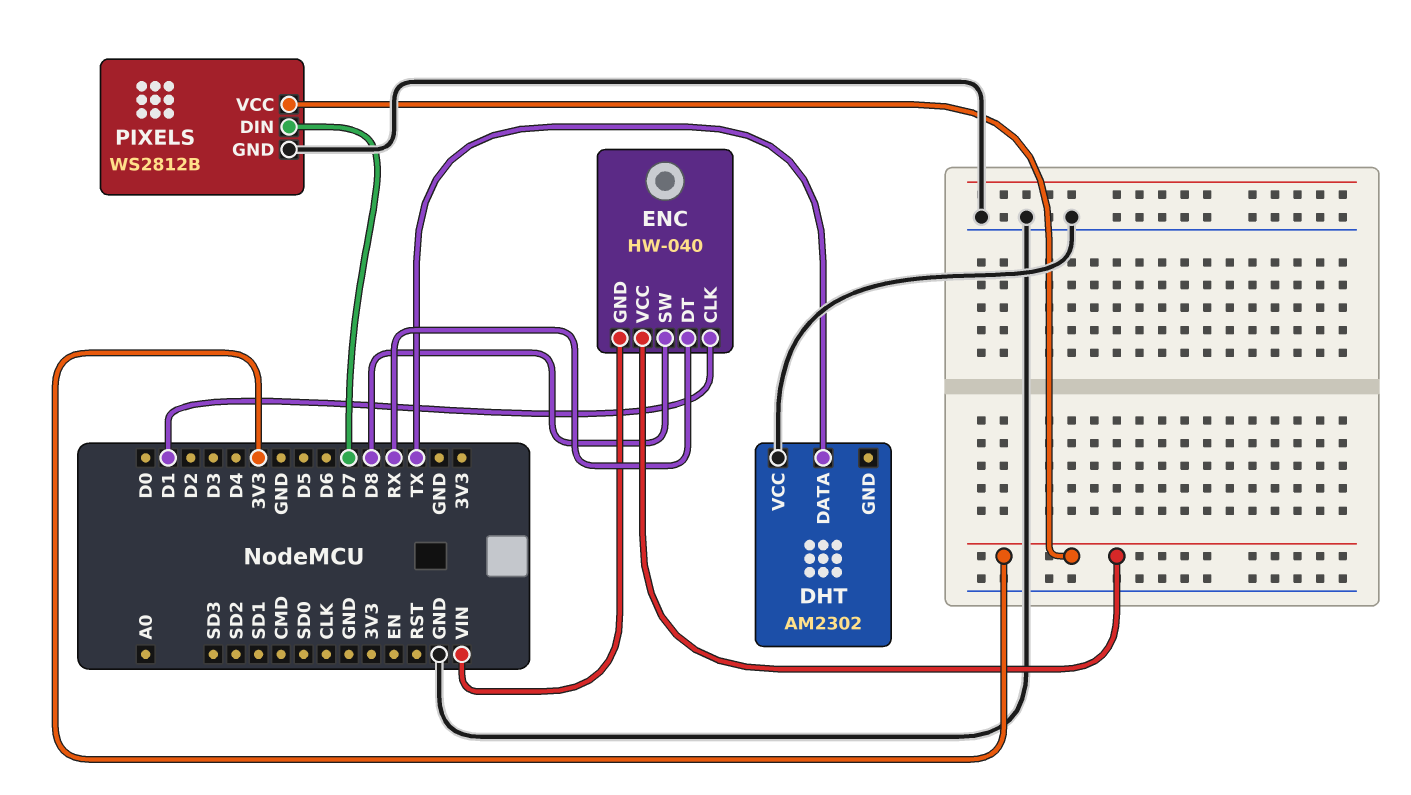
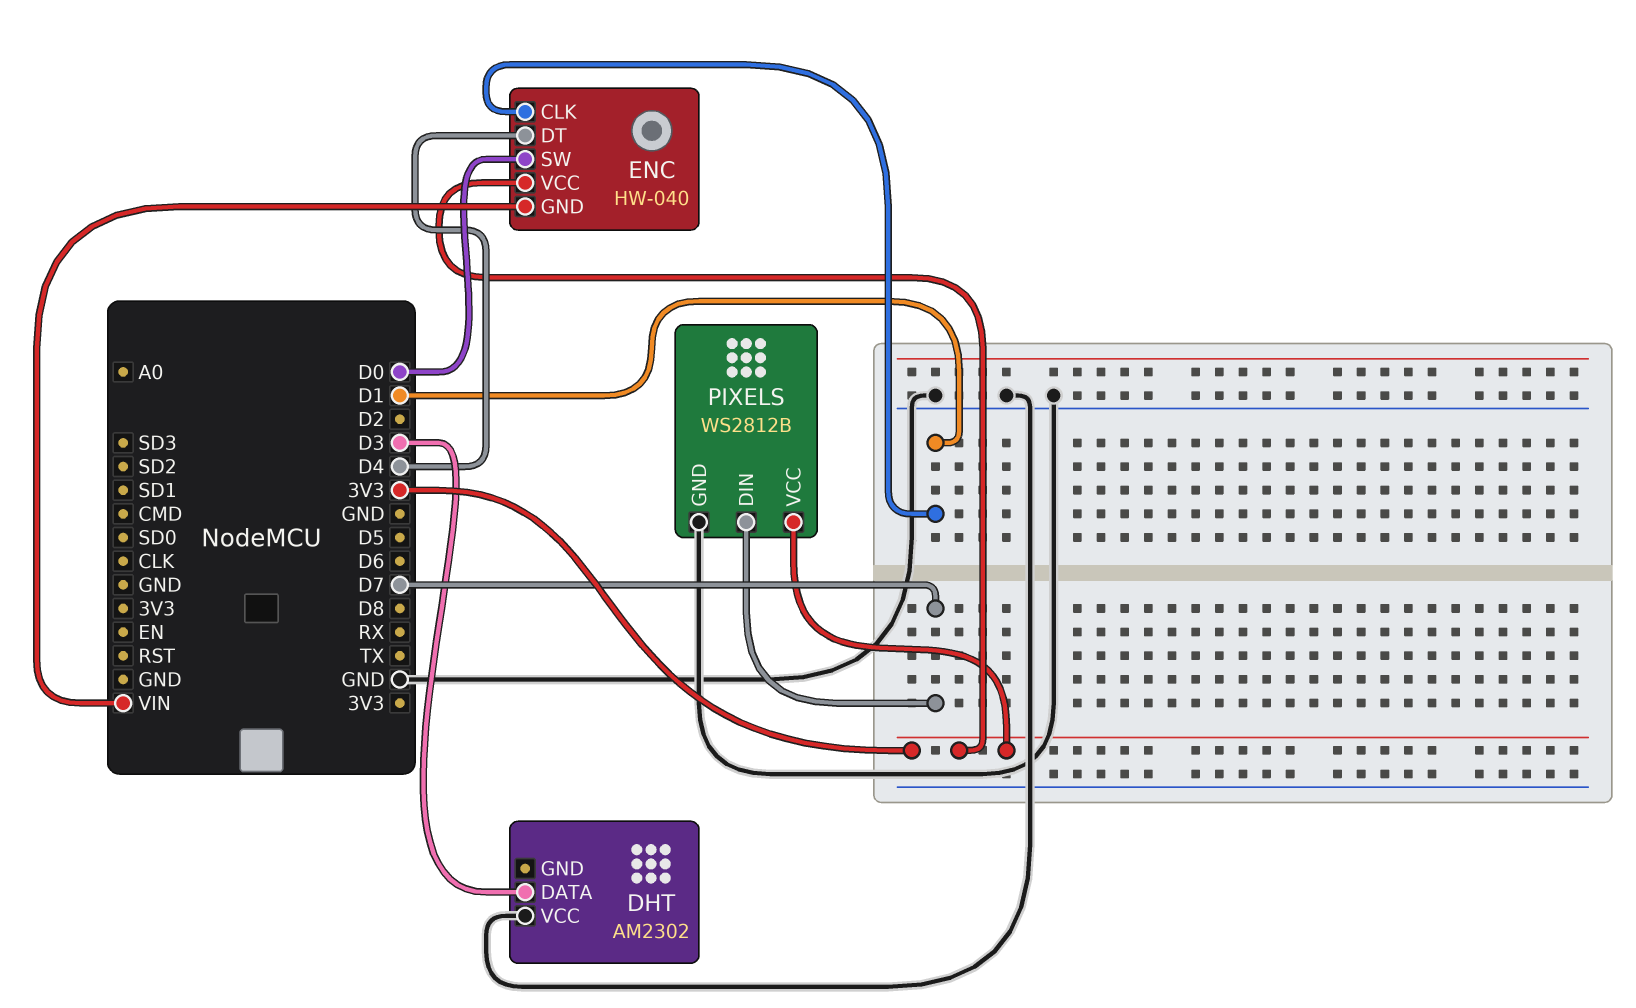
DHT pin DATA: TX -> D3
ENC pin DT: RX -> D4
ENC pin SW: D8 -> D0

